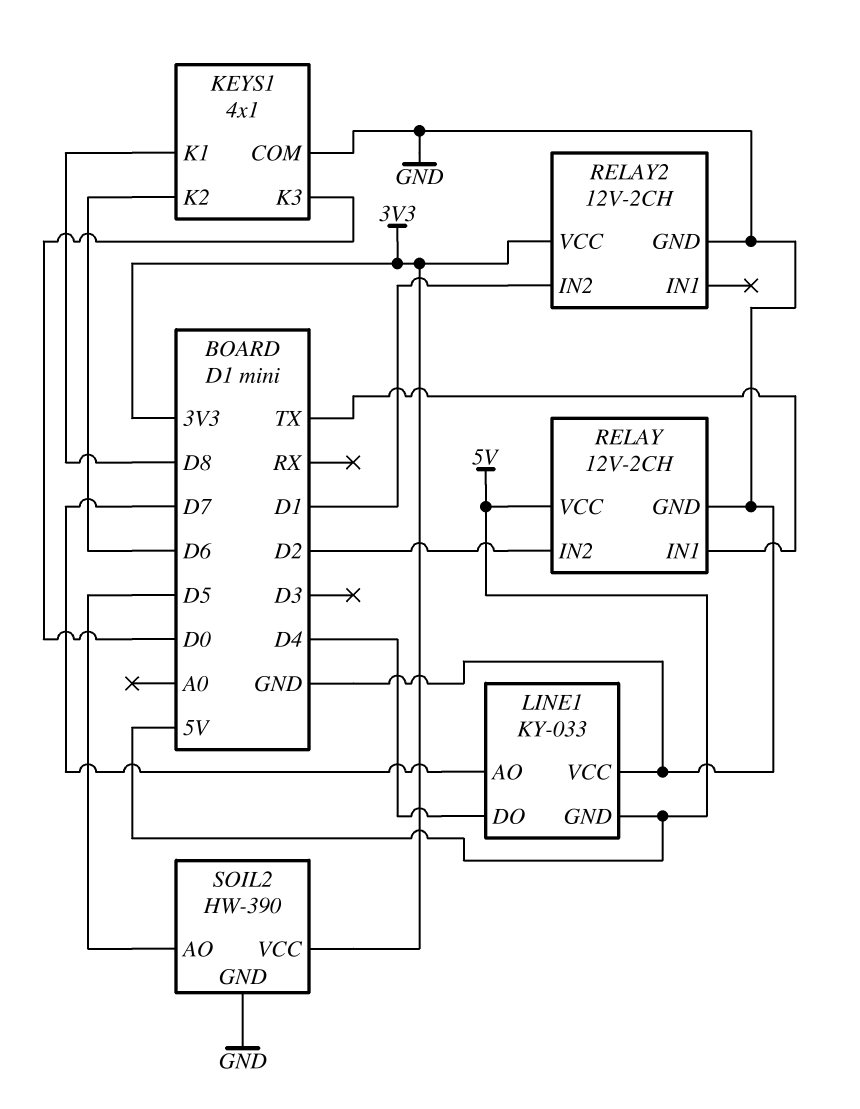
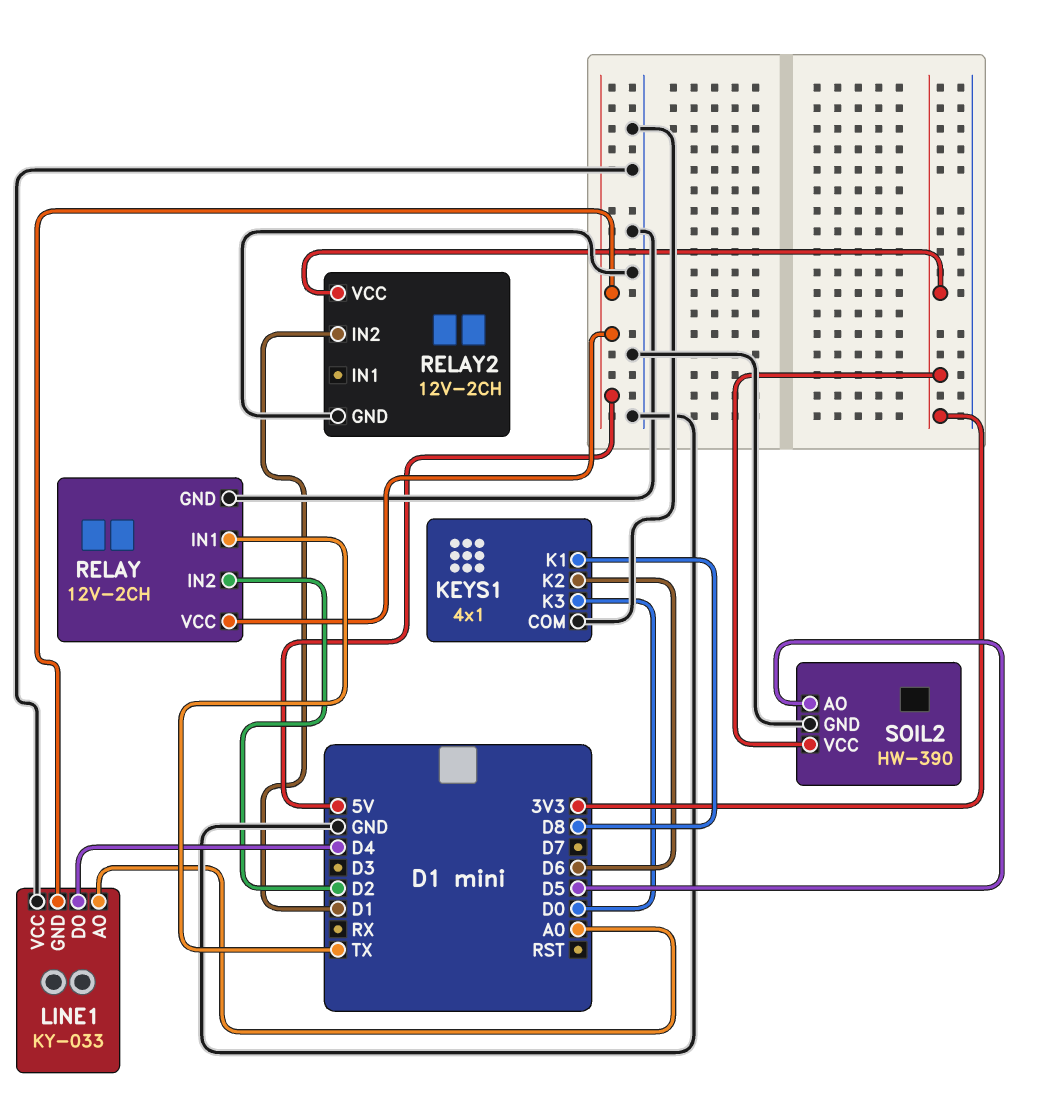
LINE1 pin AO: D7 -> A0

